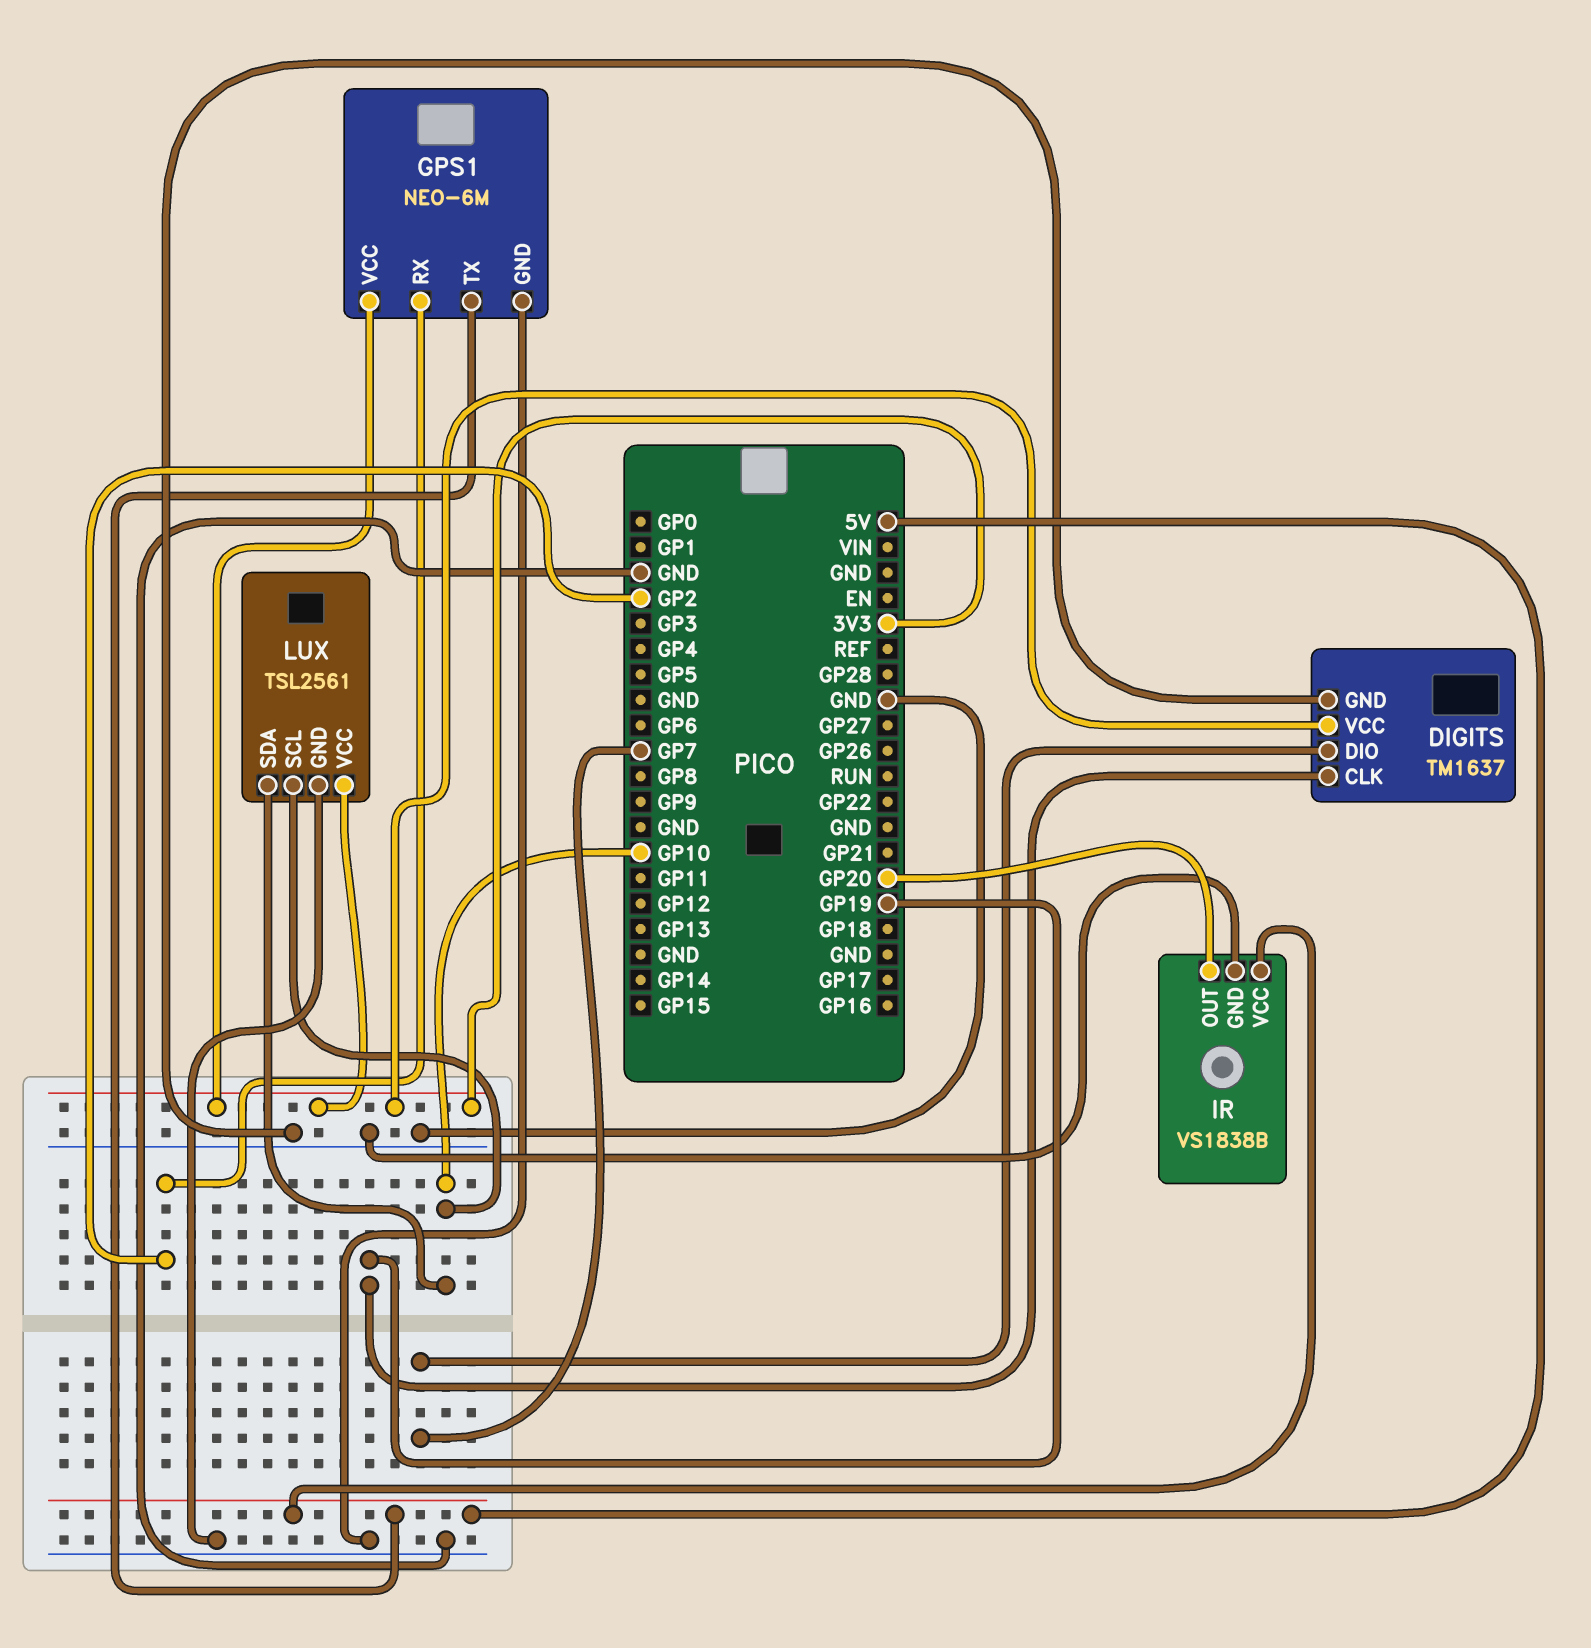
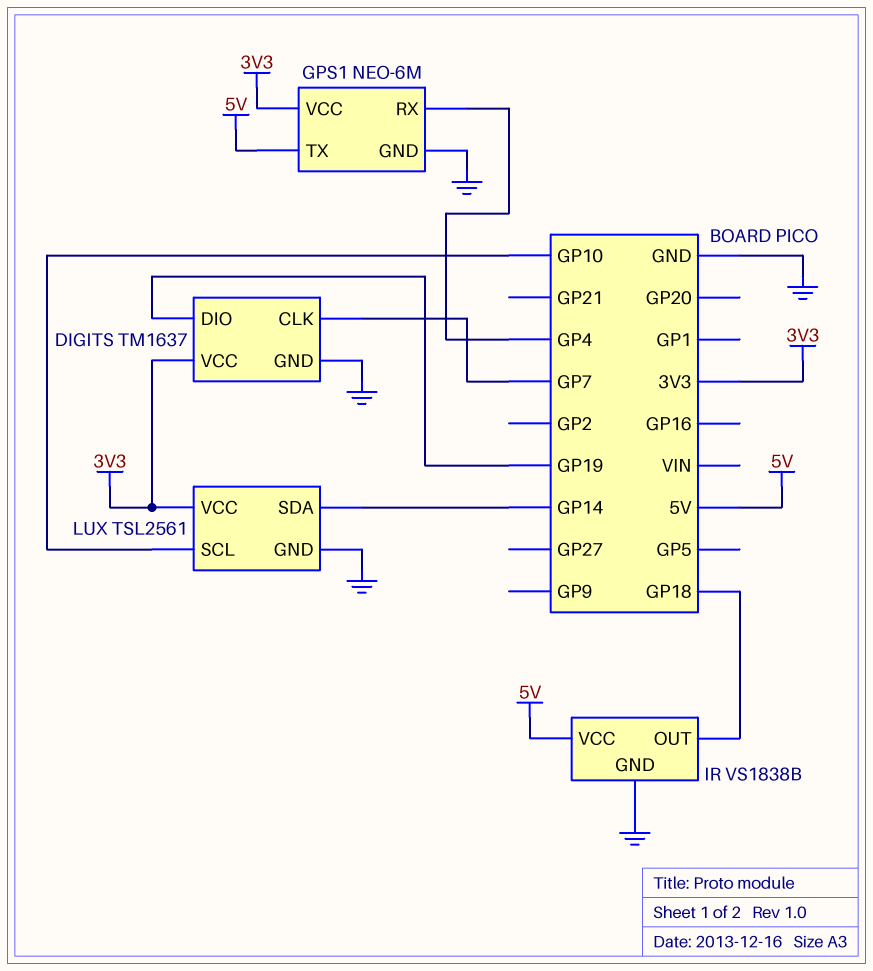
DIGITS pin CLK: GP19 -> GP7
DIGITS pin DIO: GP7 -> GP19
GPS1 pin RX: GP2 -> GP4
IR pin OUT: GP20 -> GP18
LUX pin SDA: GP10 -> GP14

